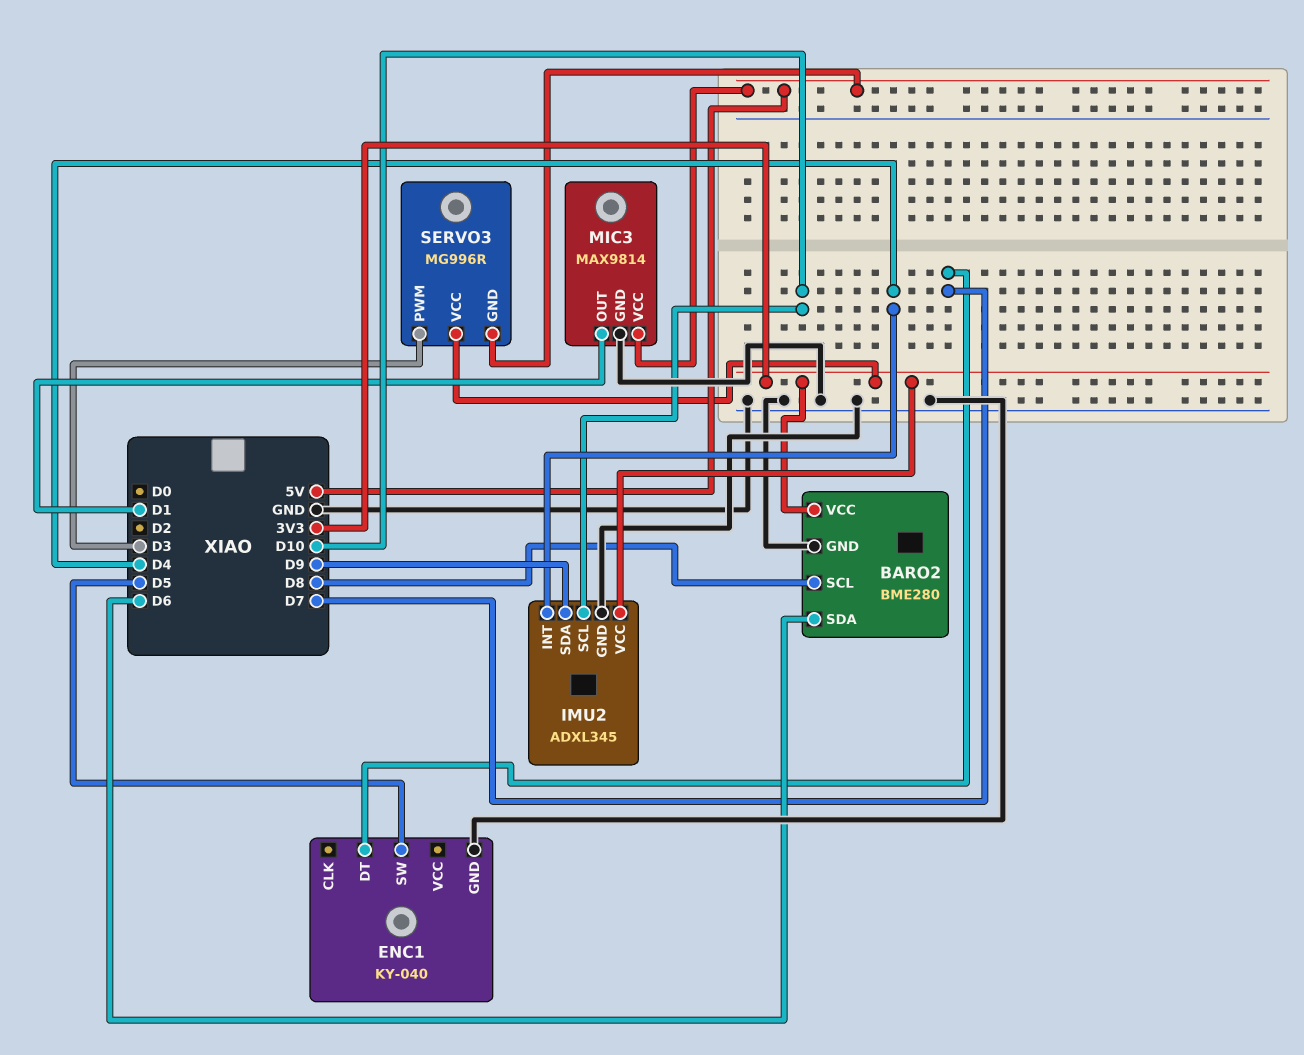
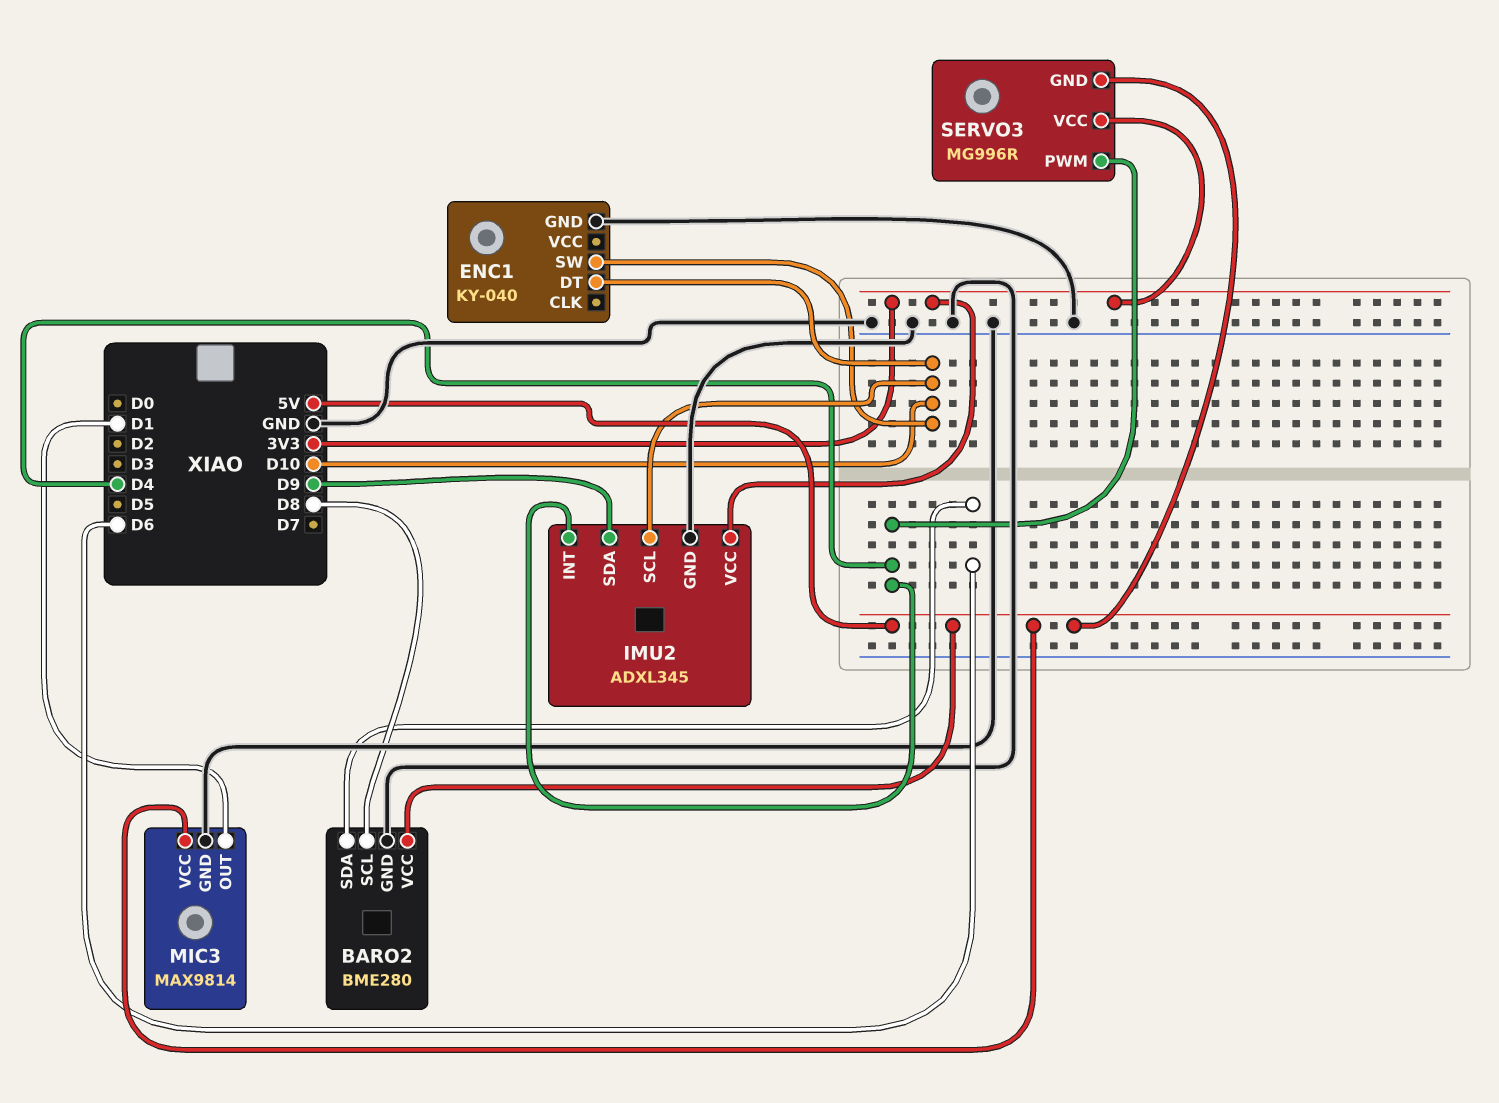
BARO2 pin VCC: 3V3 -> 5V
ENC1 pin DT: D7 -> D10
ENC1 pin SW: D5 -> D10
SERVO3 pin PWM: D3 -> D4

